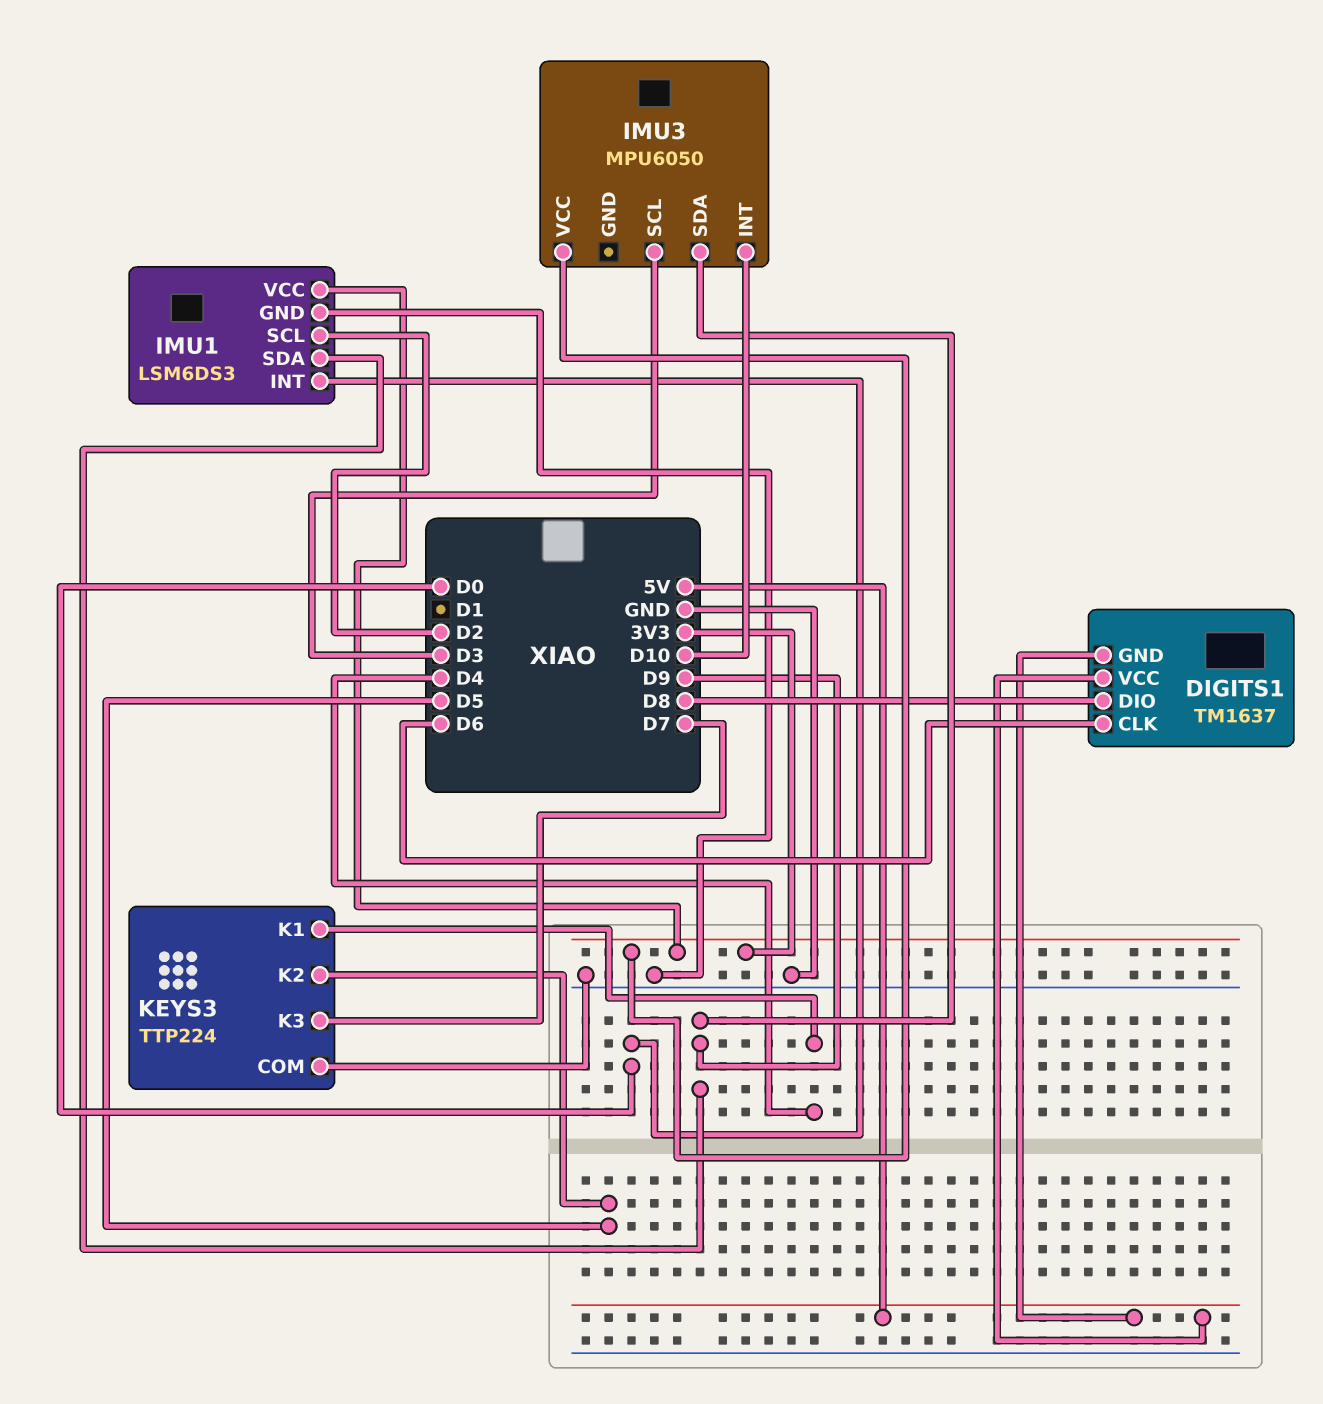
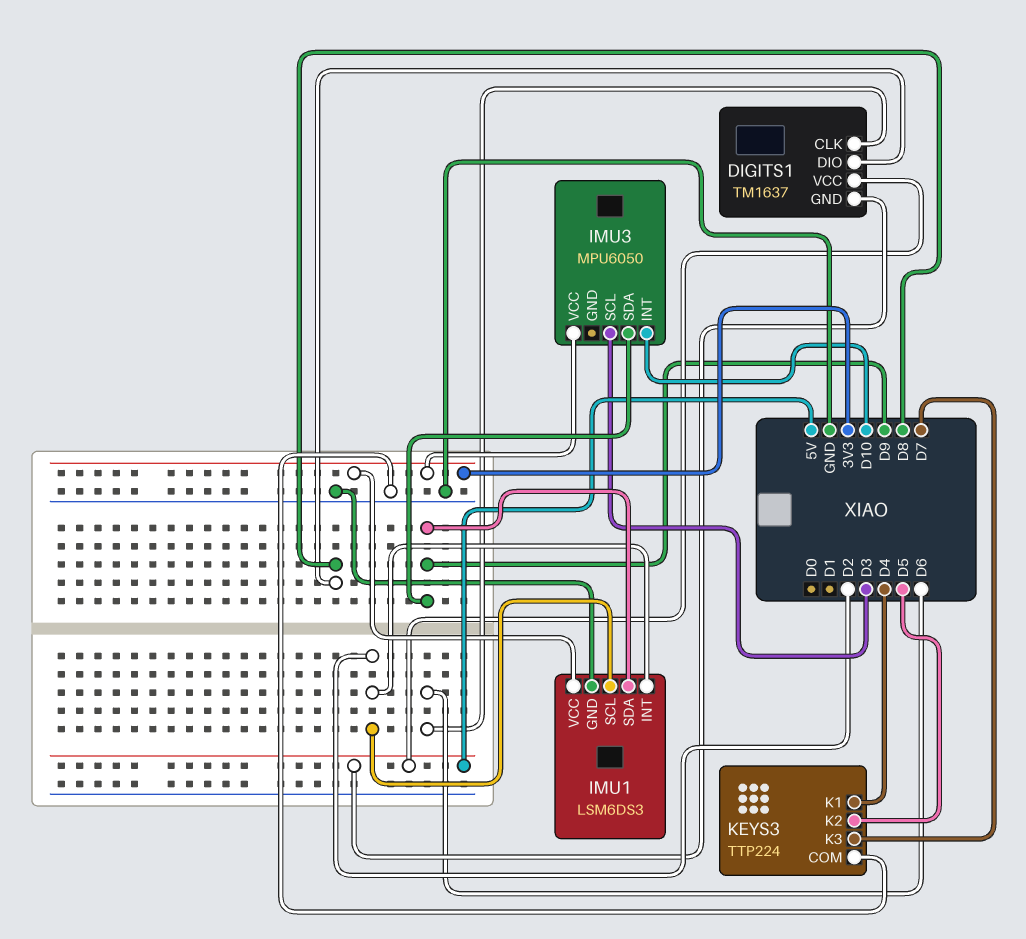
IMU1 pin INT: D0 -> D2

